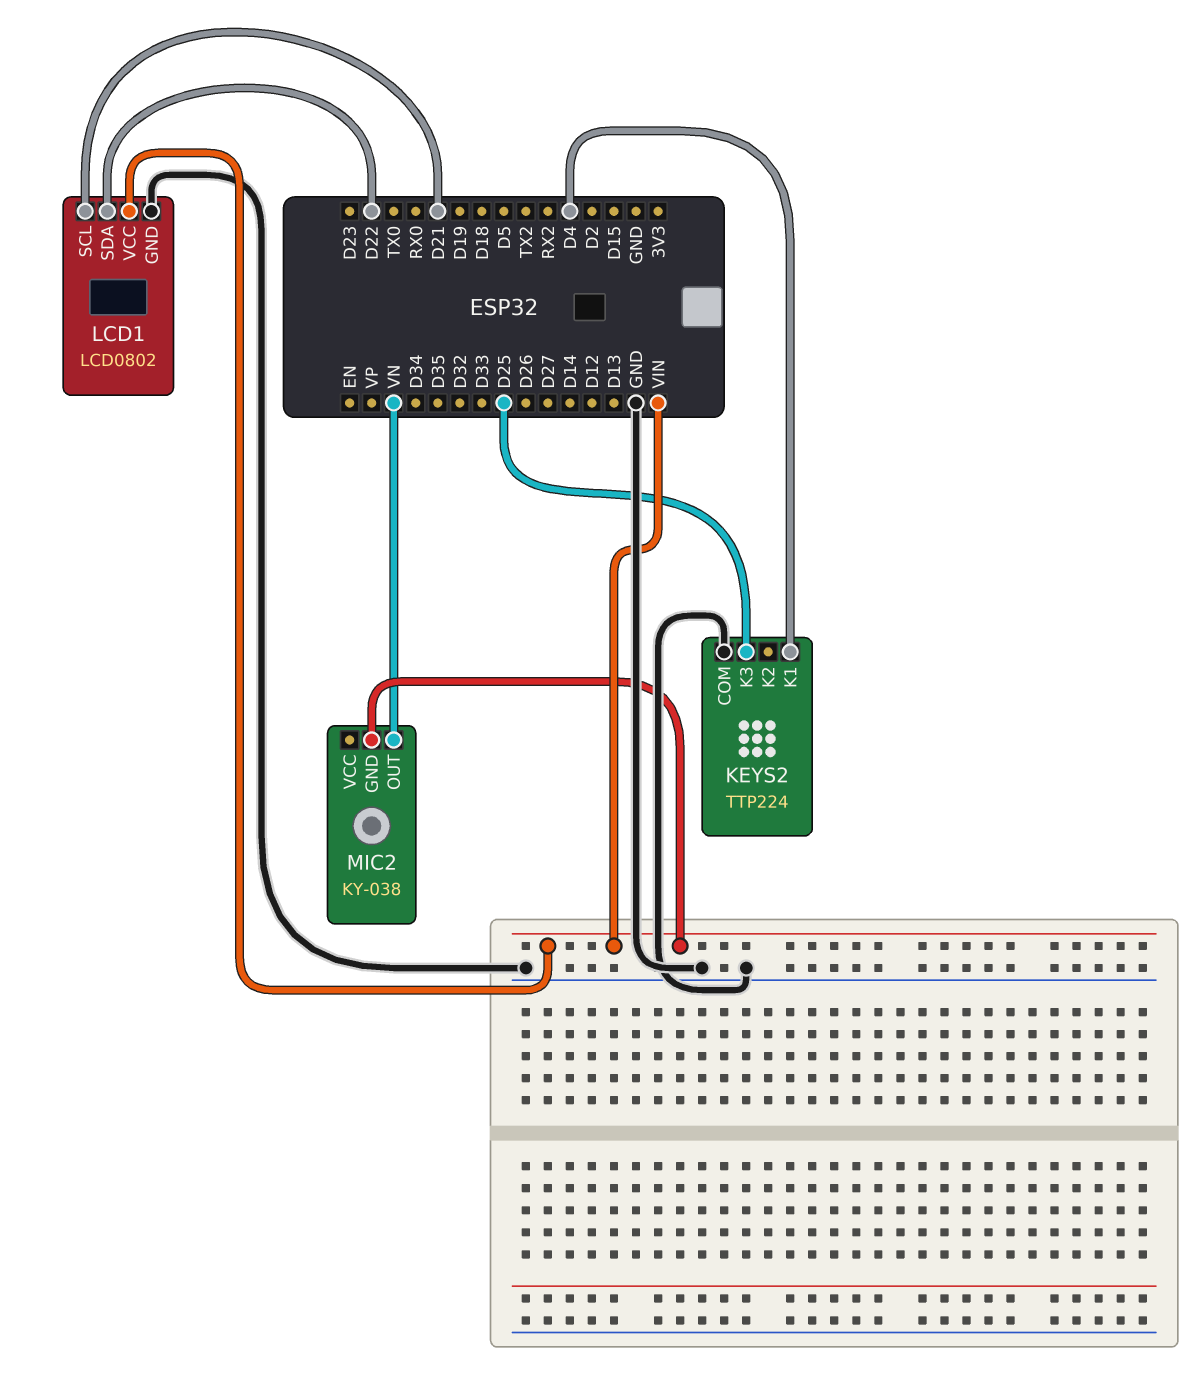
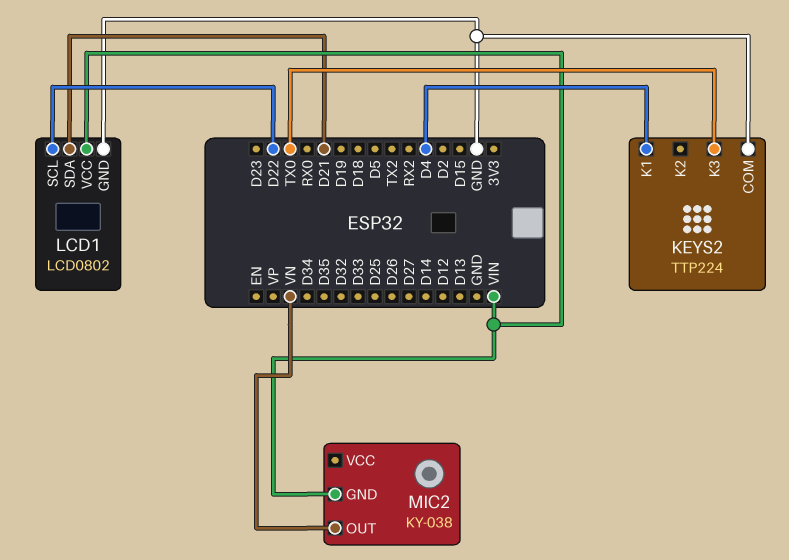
KEYS2 pin K3: D25 -> TX0
LCD1 pin SCL: D21 -> D22
LCD1 pin SDA: D22 -> D21

